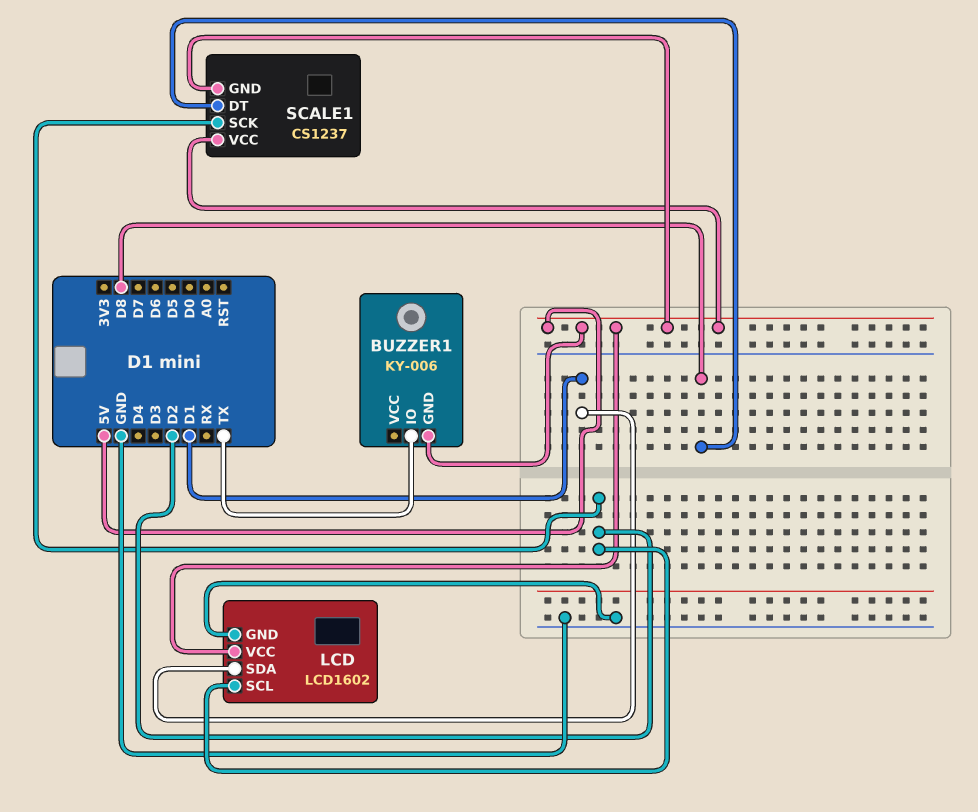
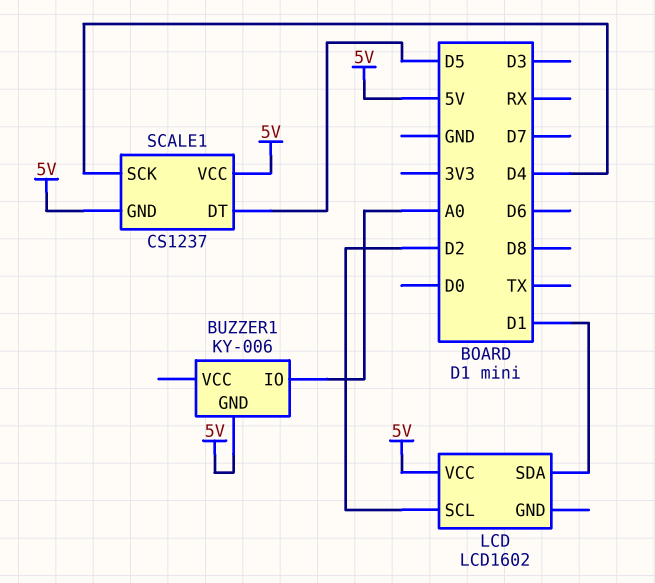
BUZZER1 pin IO: TX -> A0
LCD pin GND: GND -> none
SCALE1 pin DT: D8 -> D5
SCALE1 pin SCK: D2 -> D4

